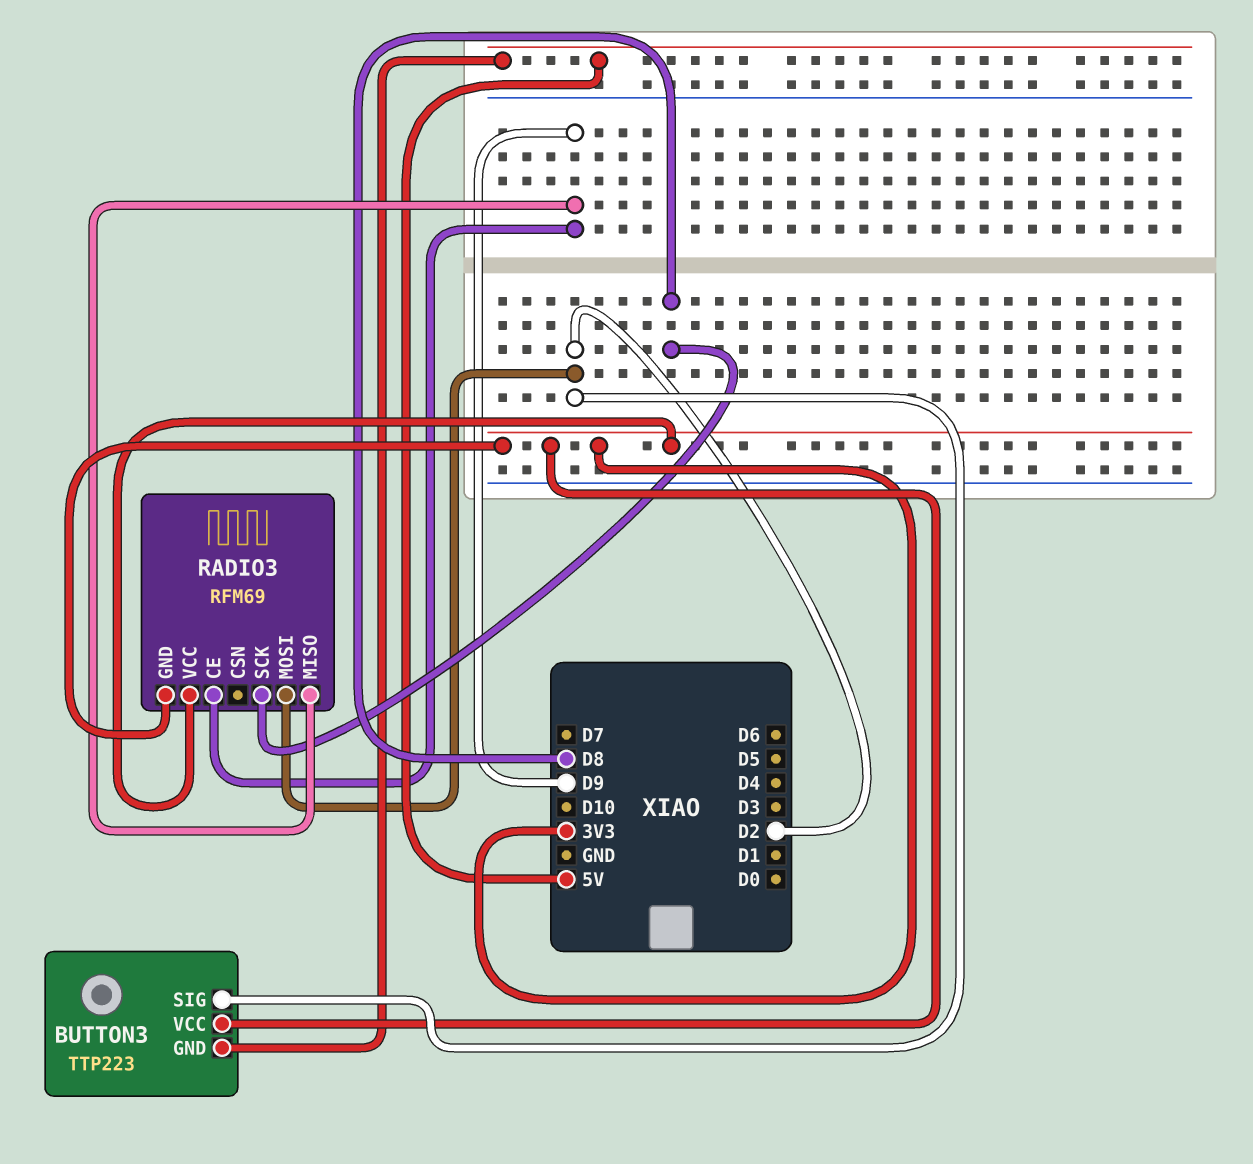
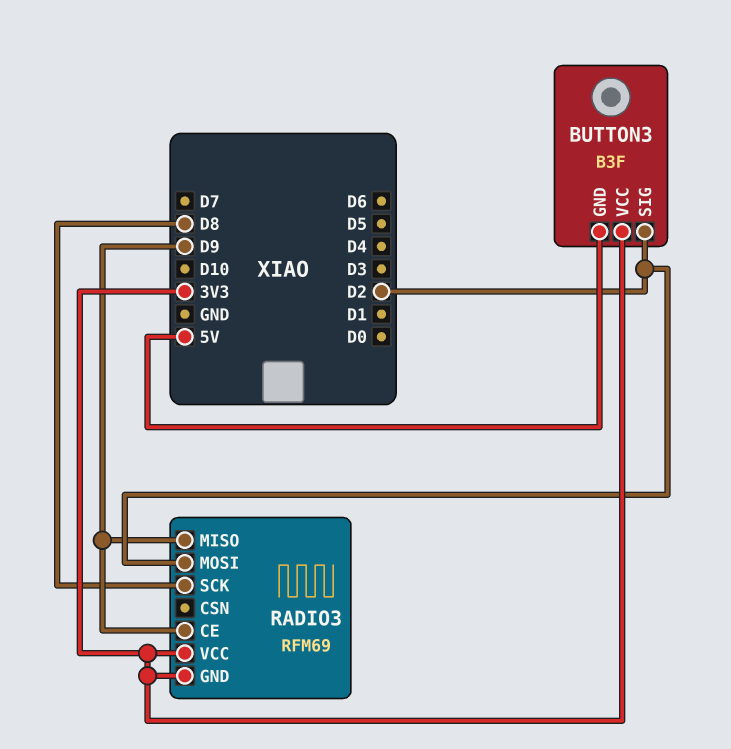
BUTTON3: TTP223 -> B3F

